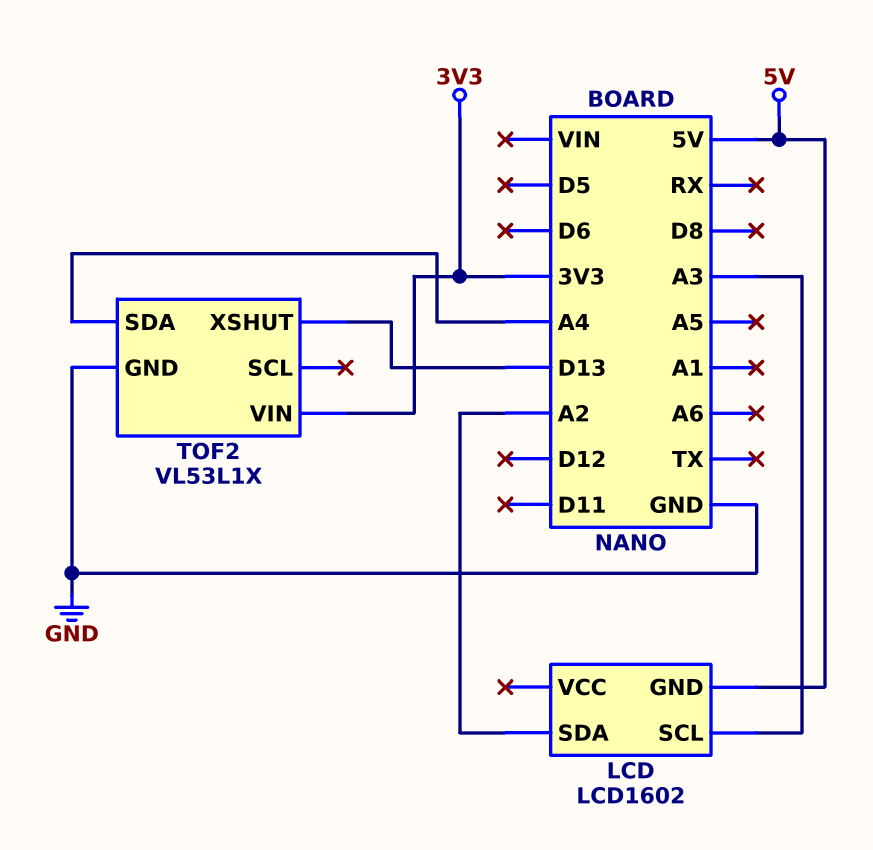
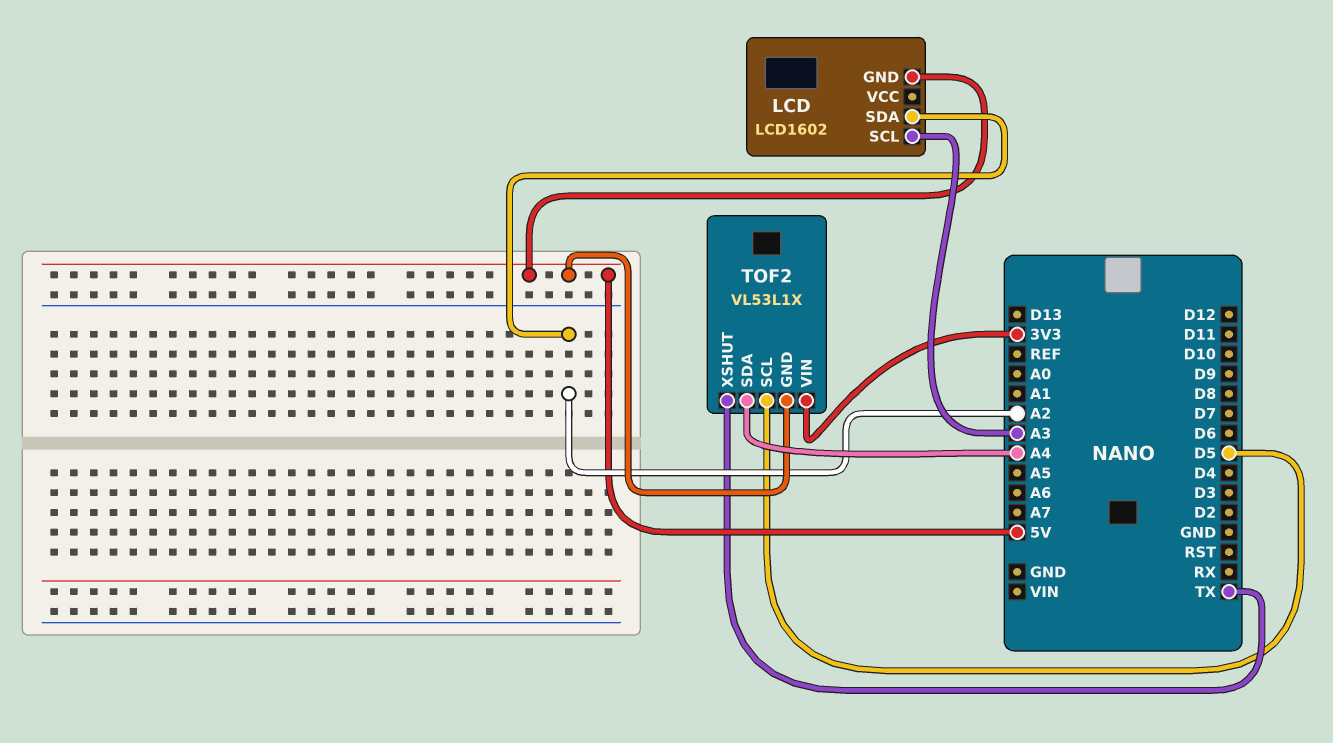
TOF2 pin GND: GND -> 5V
TOF2 pin SCL: none -> D5
TOF2 pin XSHUT: D13 -> TX

